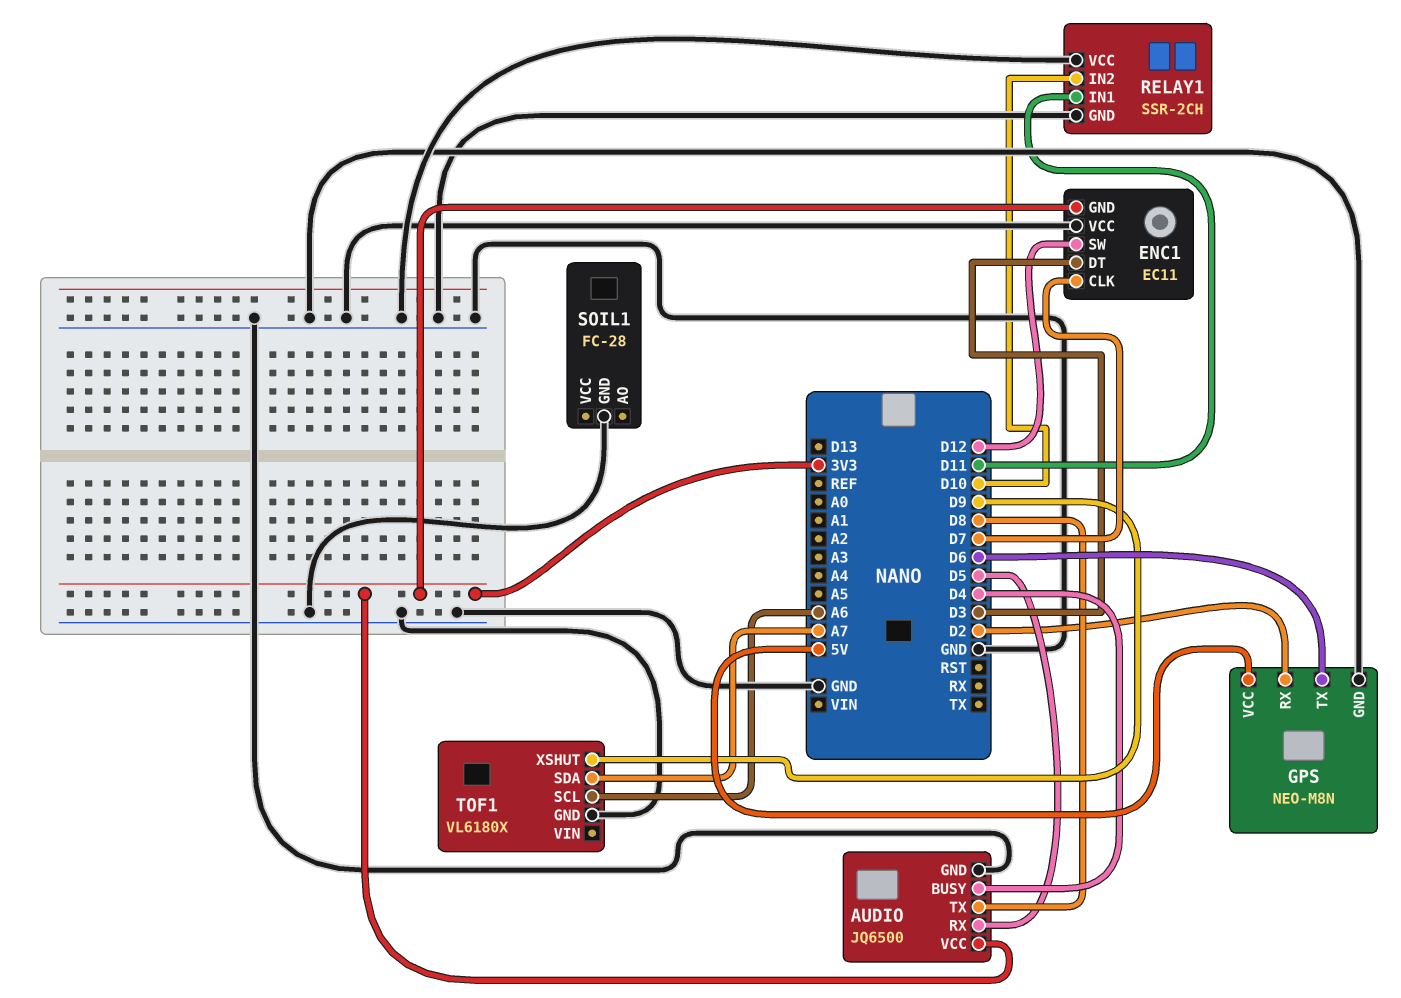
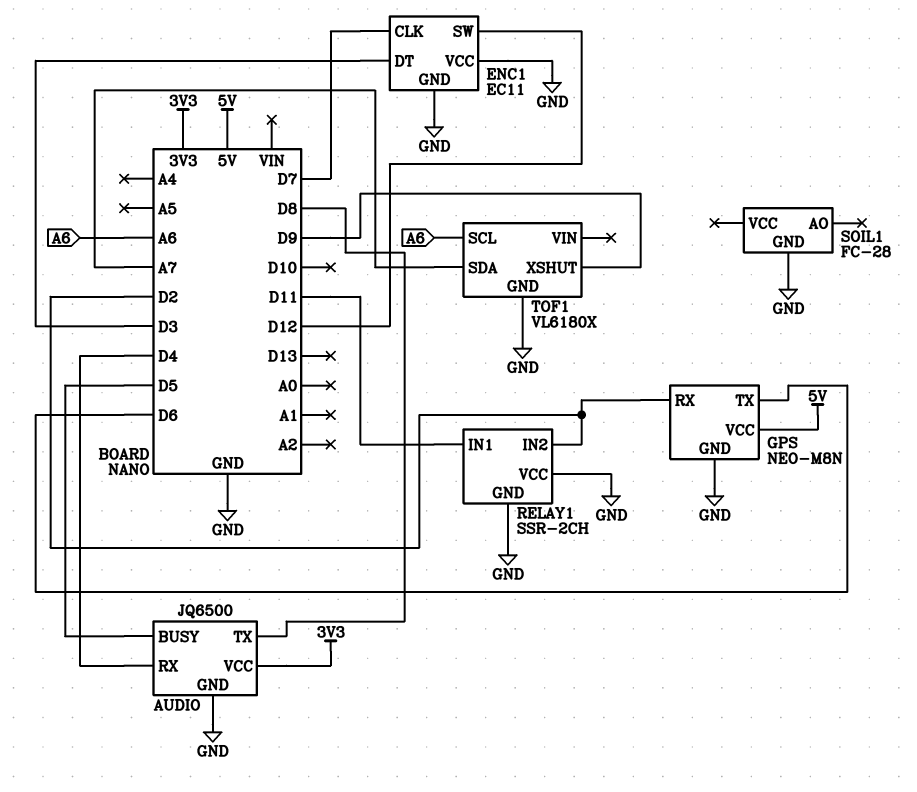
AUDIO pin BUSY: D4 -> D5
AUDIO pin RX: D5 -> D4
ENC1 pin GND: 3V3 -> GND
RELAY1 pin IN2: D10 -> D2

